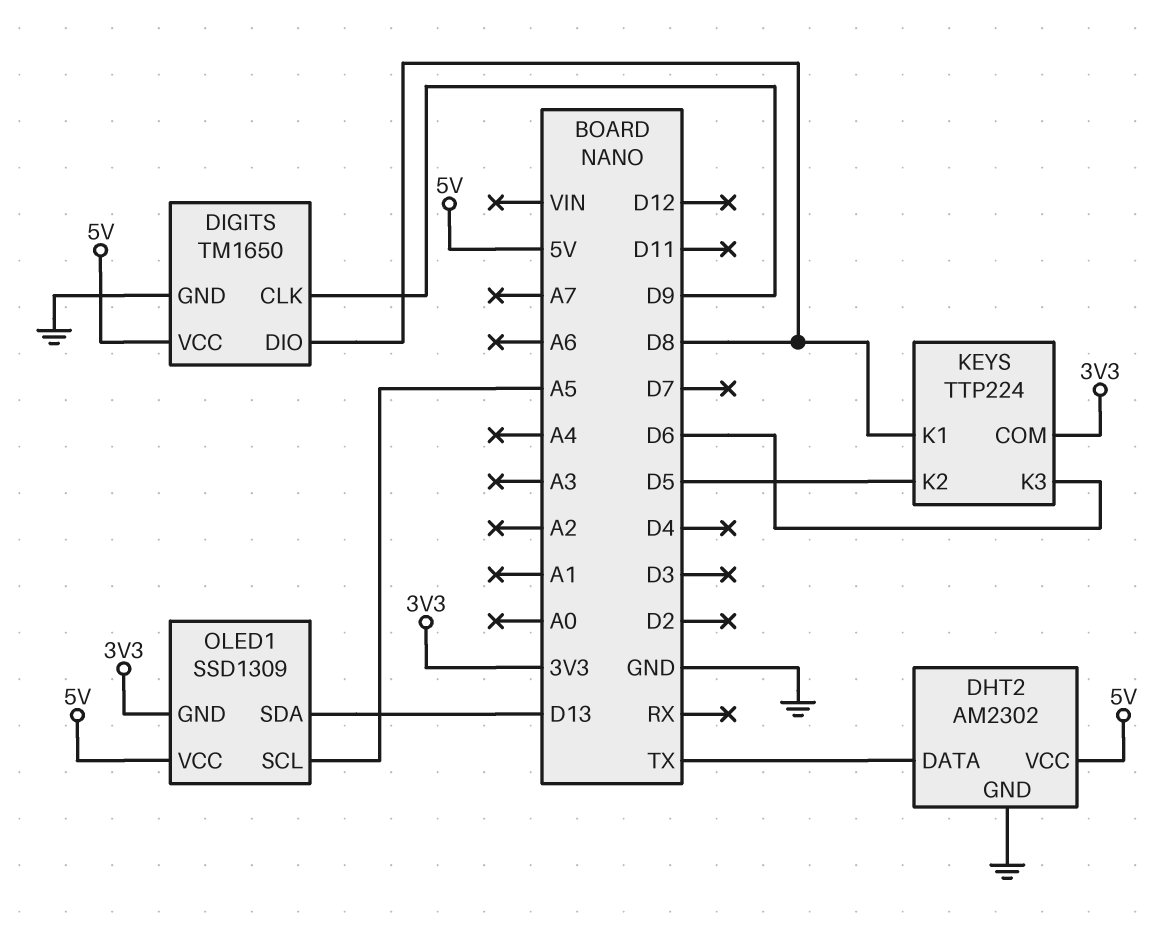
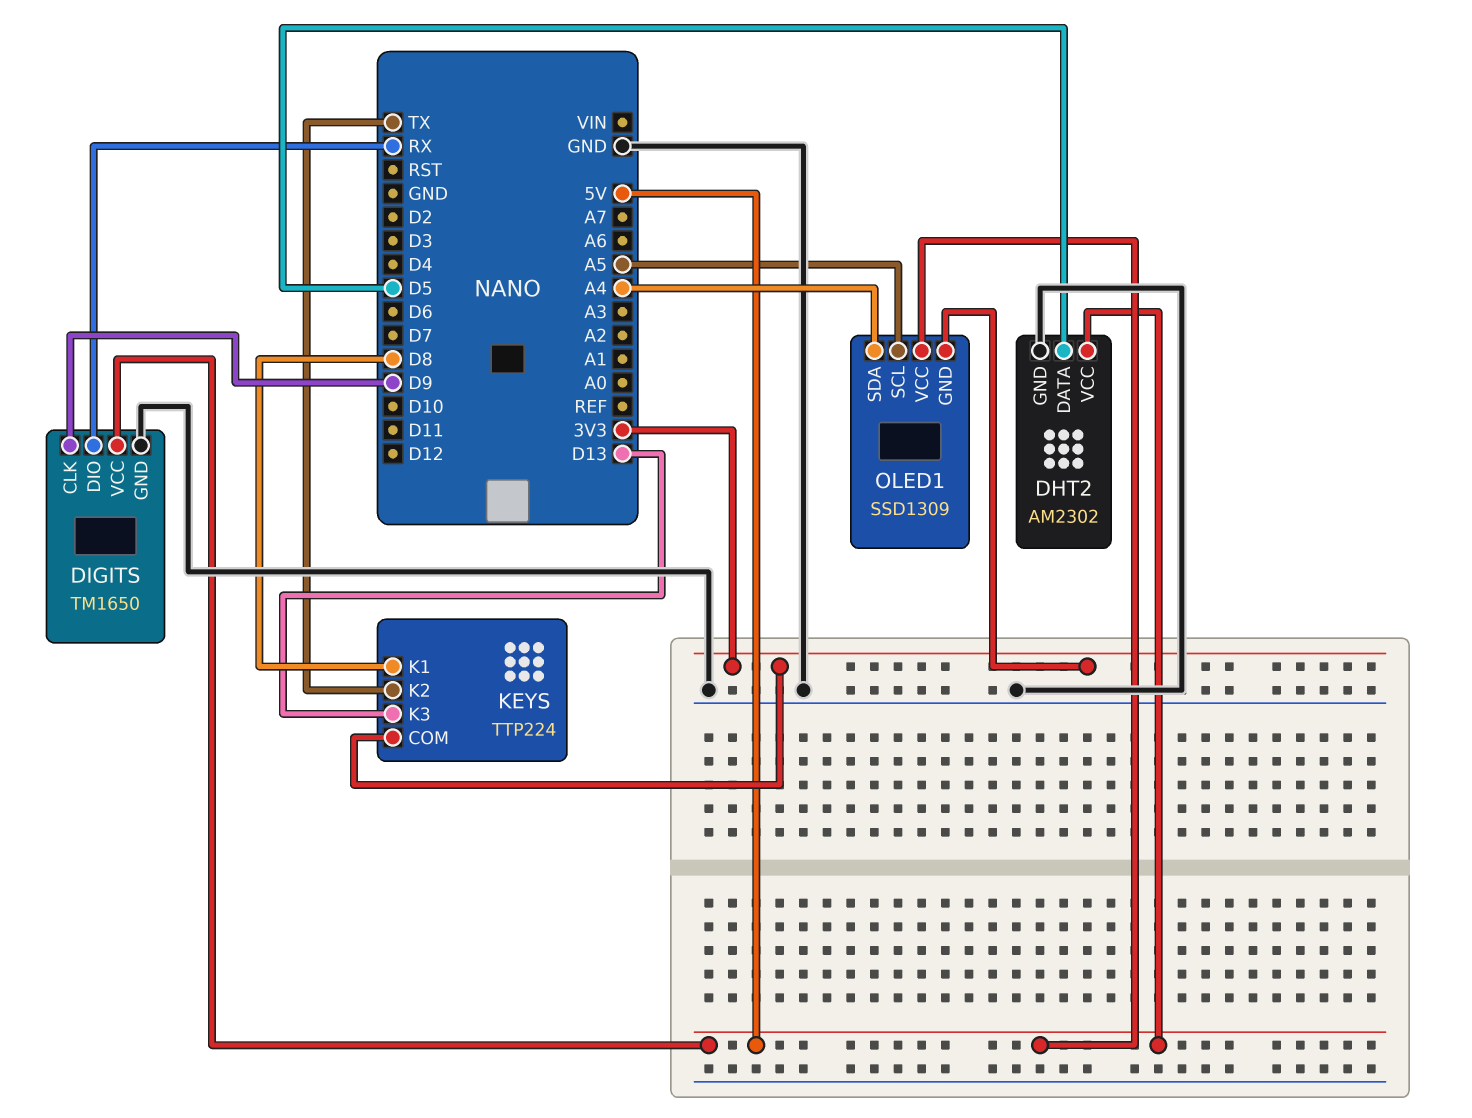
DHT2 pin DATA: TX -> D5
DIGITS pin DIO: D8 -> RX
KEYS pin K2: D5 -> TX
KEYS pin K3: D6 -> D13
OLED1 pin SDA: D13 -> A4

